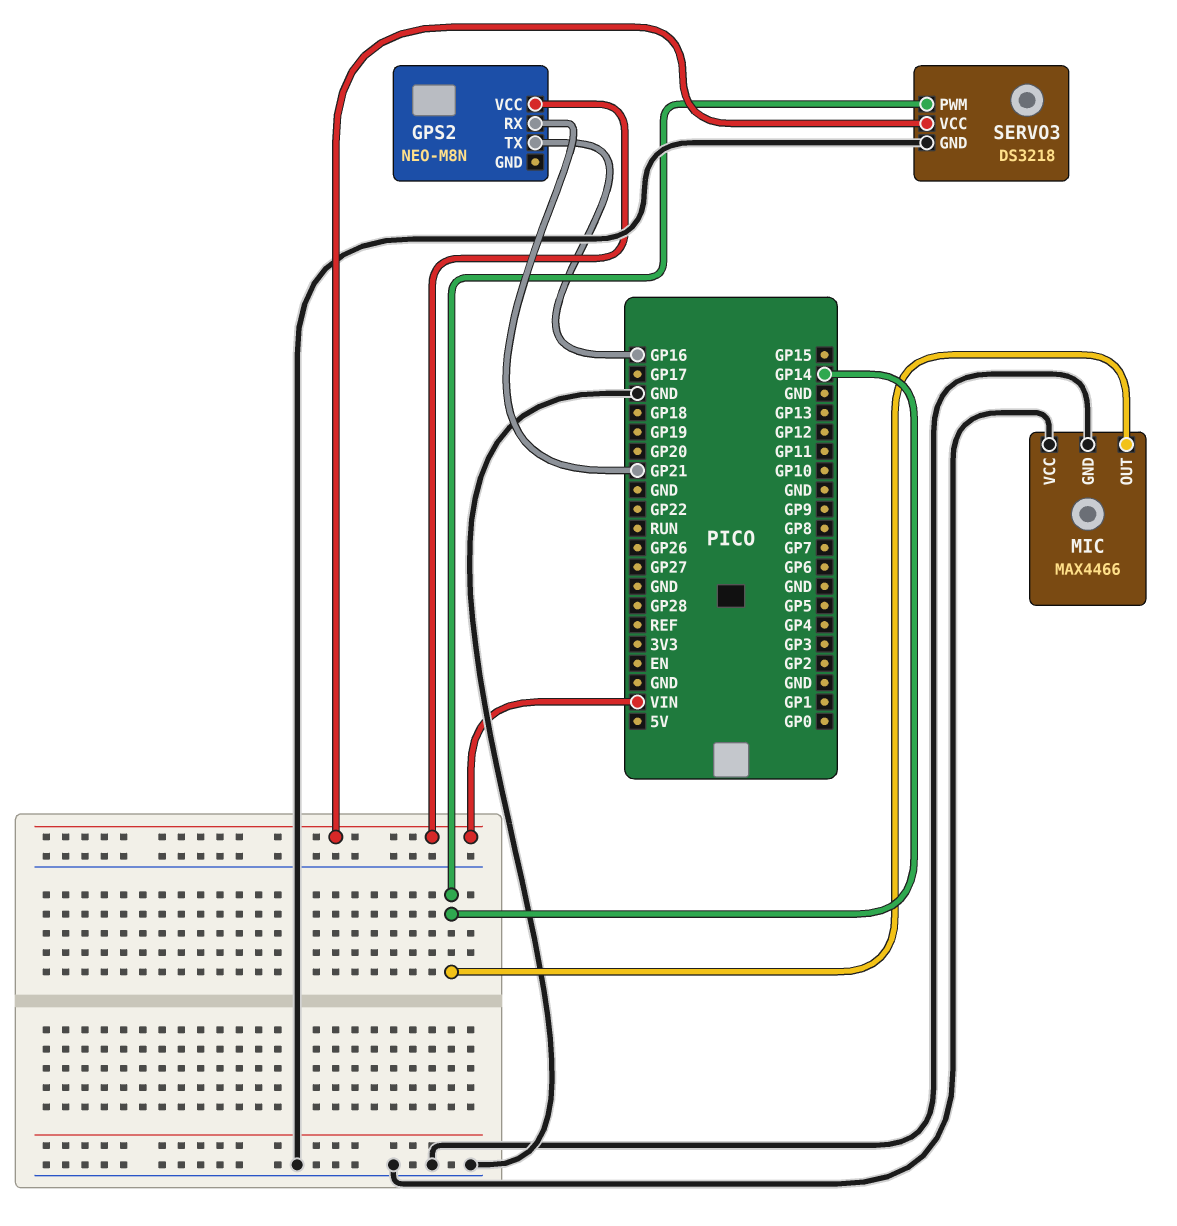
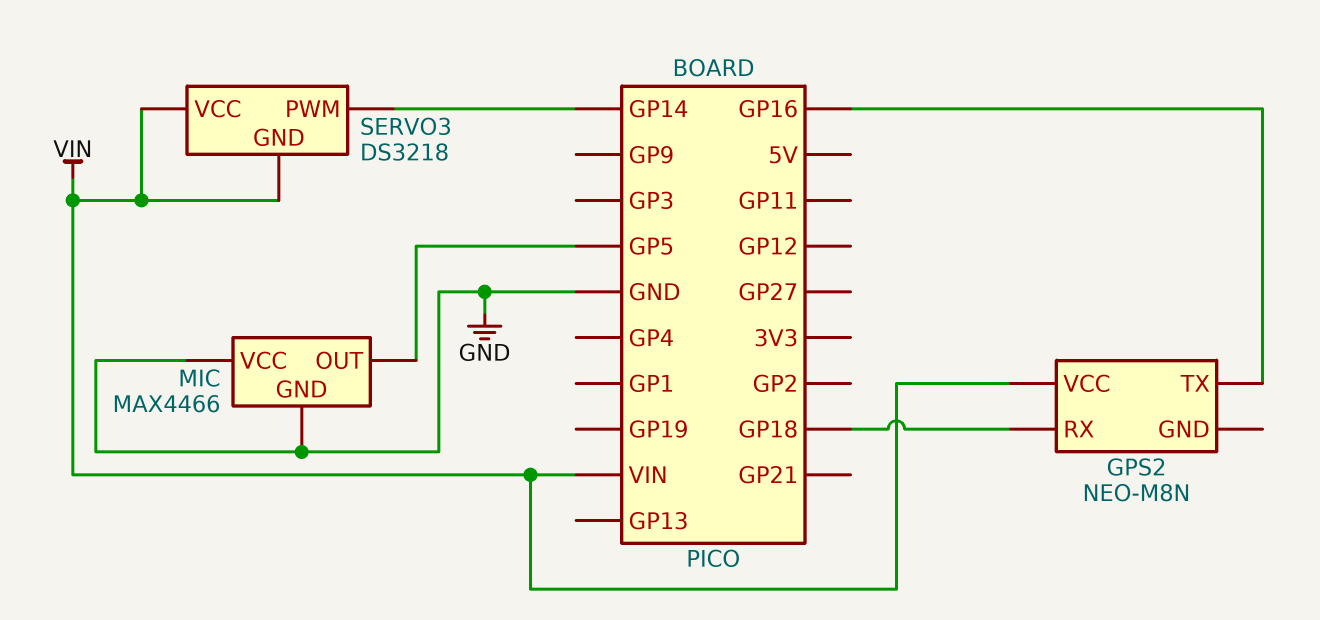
GPS2 pin RX: GP21 -> GP18
MIC pin OUT: GP14 -> GP5
SERVO3 pin GND: GND -> VIN

